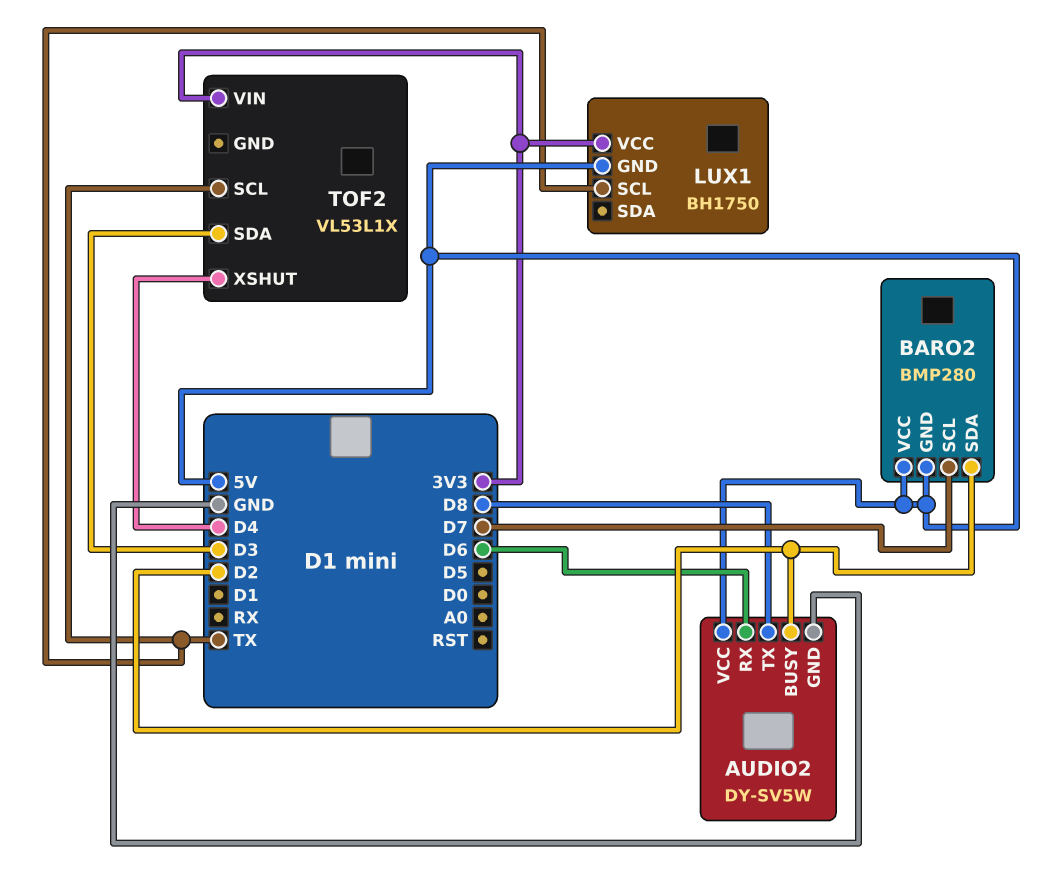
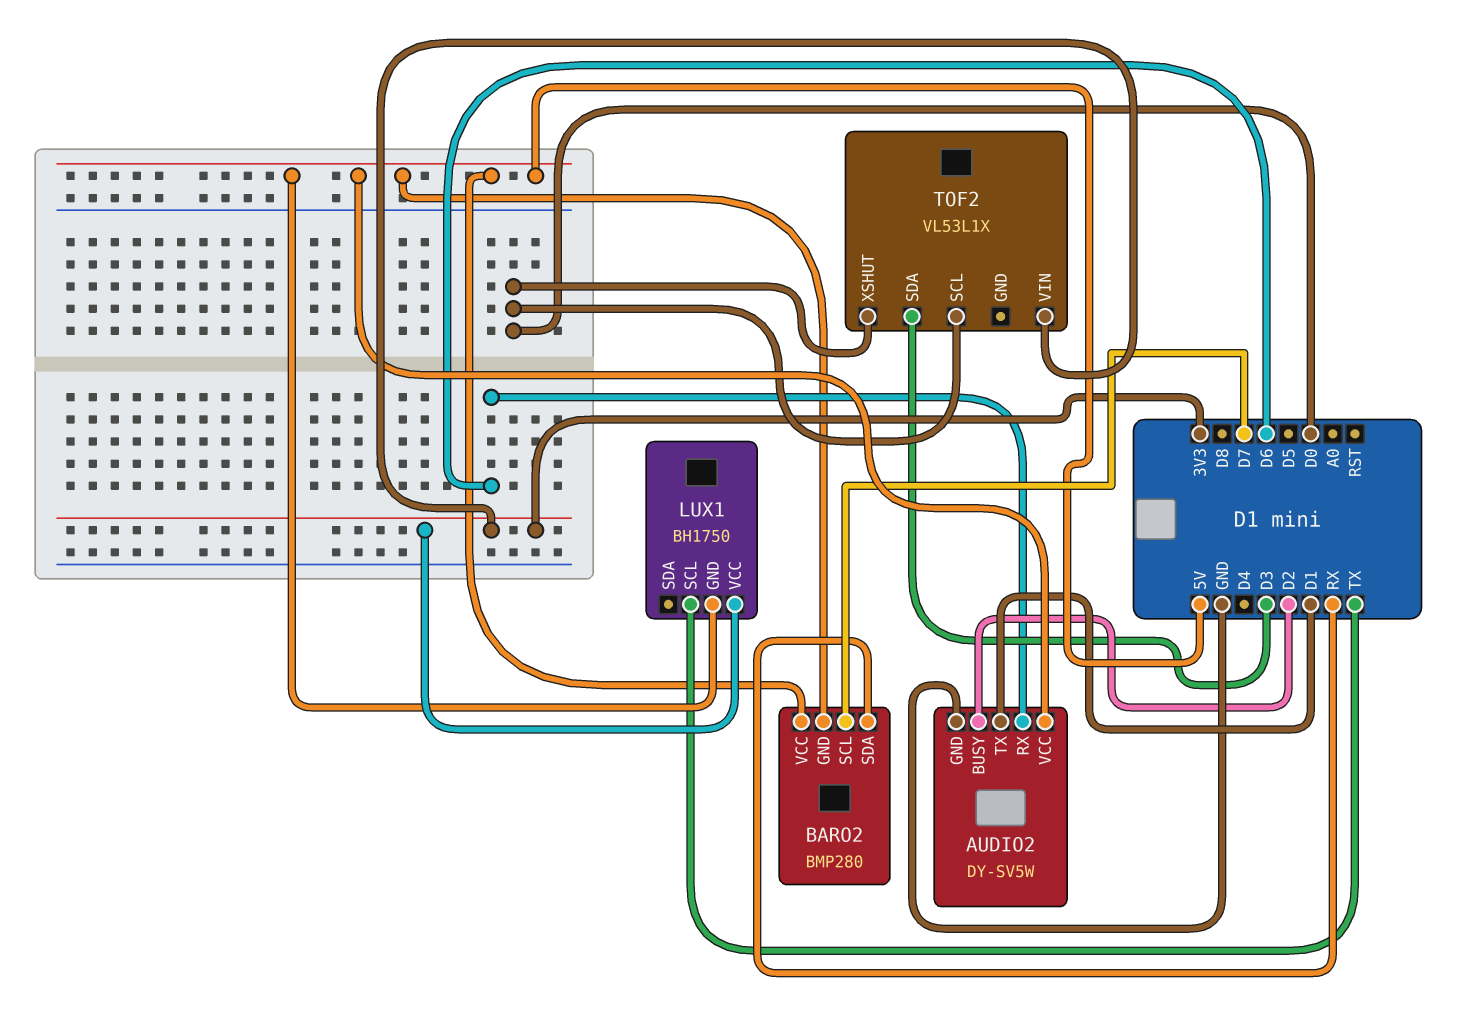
AUDIO2 pin TX: D8 -> D1
BARO2 pin SDA: D2 -> RX
TOF2 pin SCL: TX -> D0
TOF2 pin XSHUT: D4 -> D0

